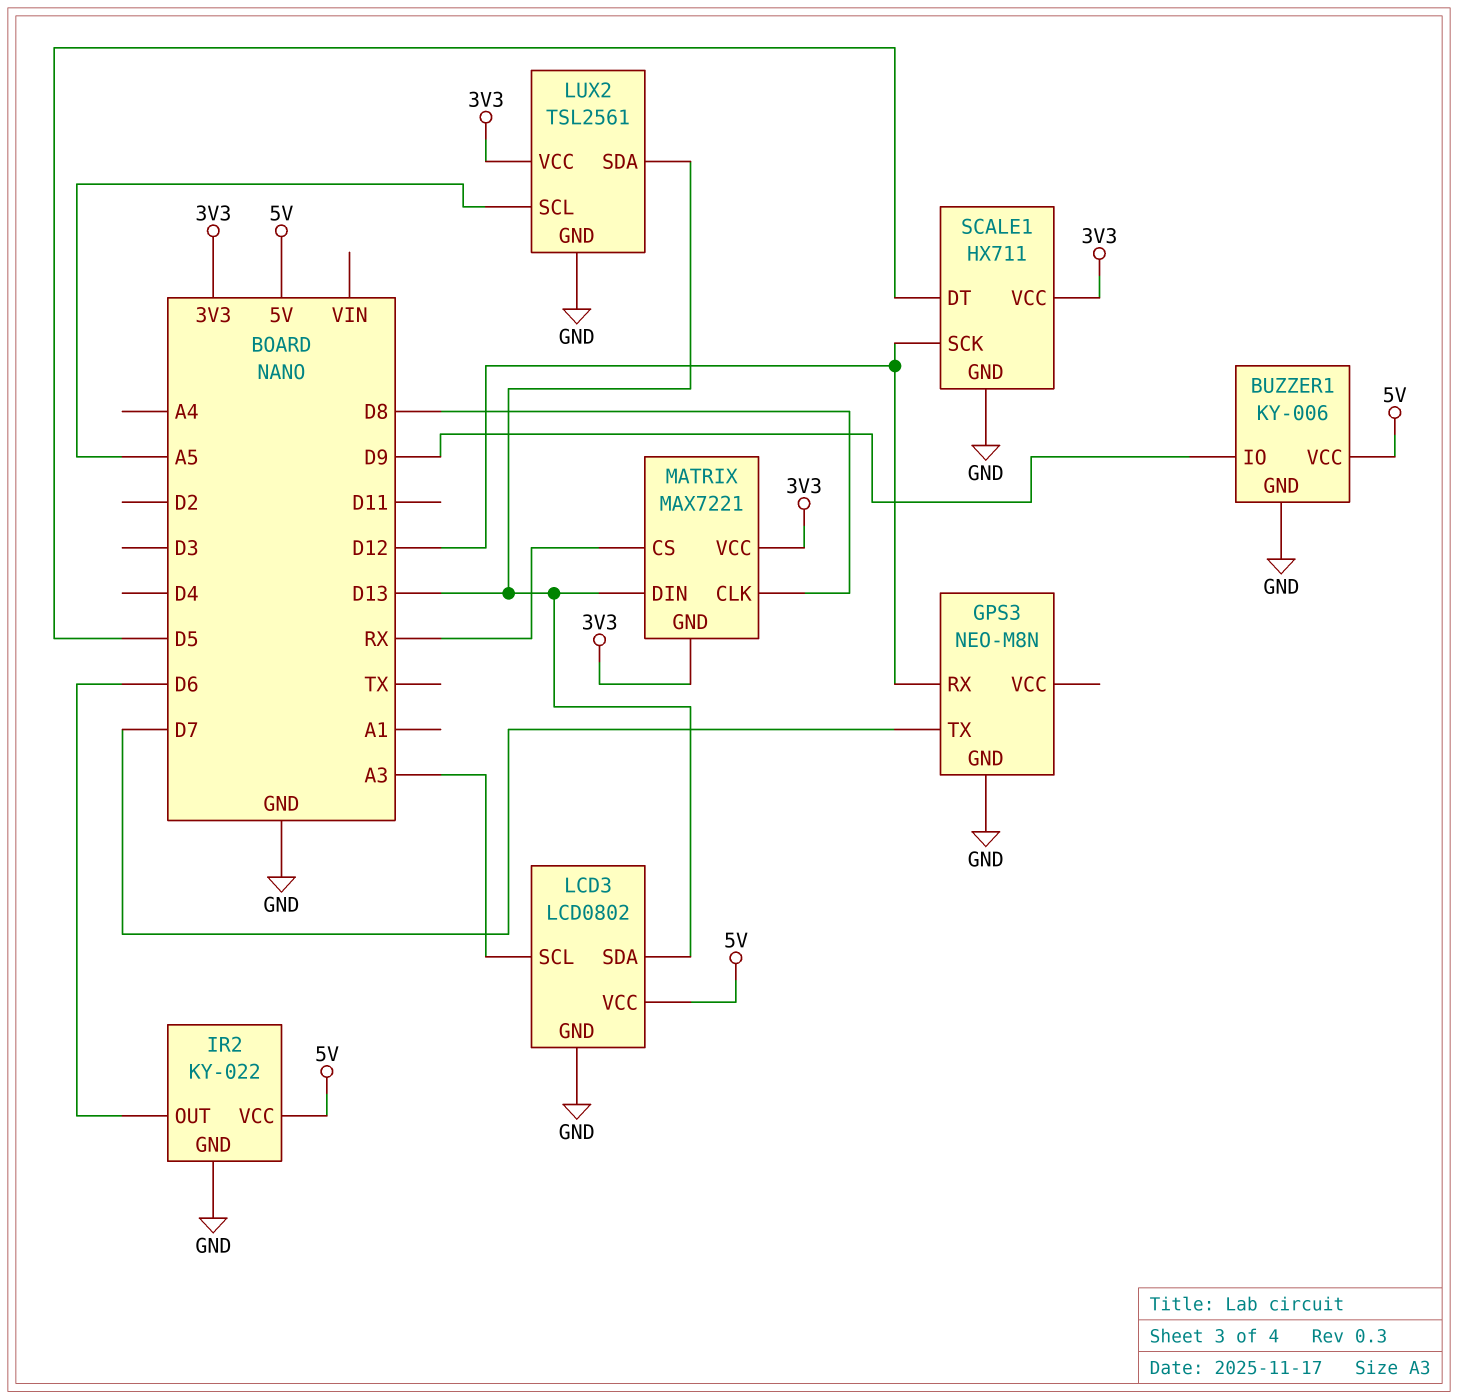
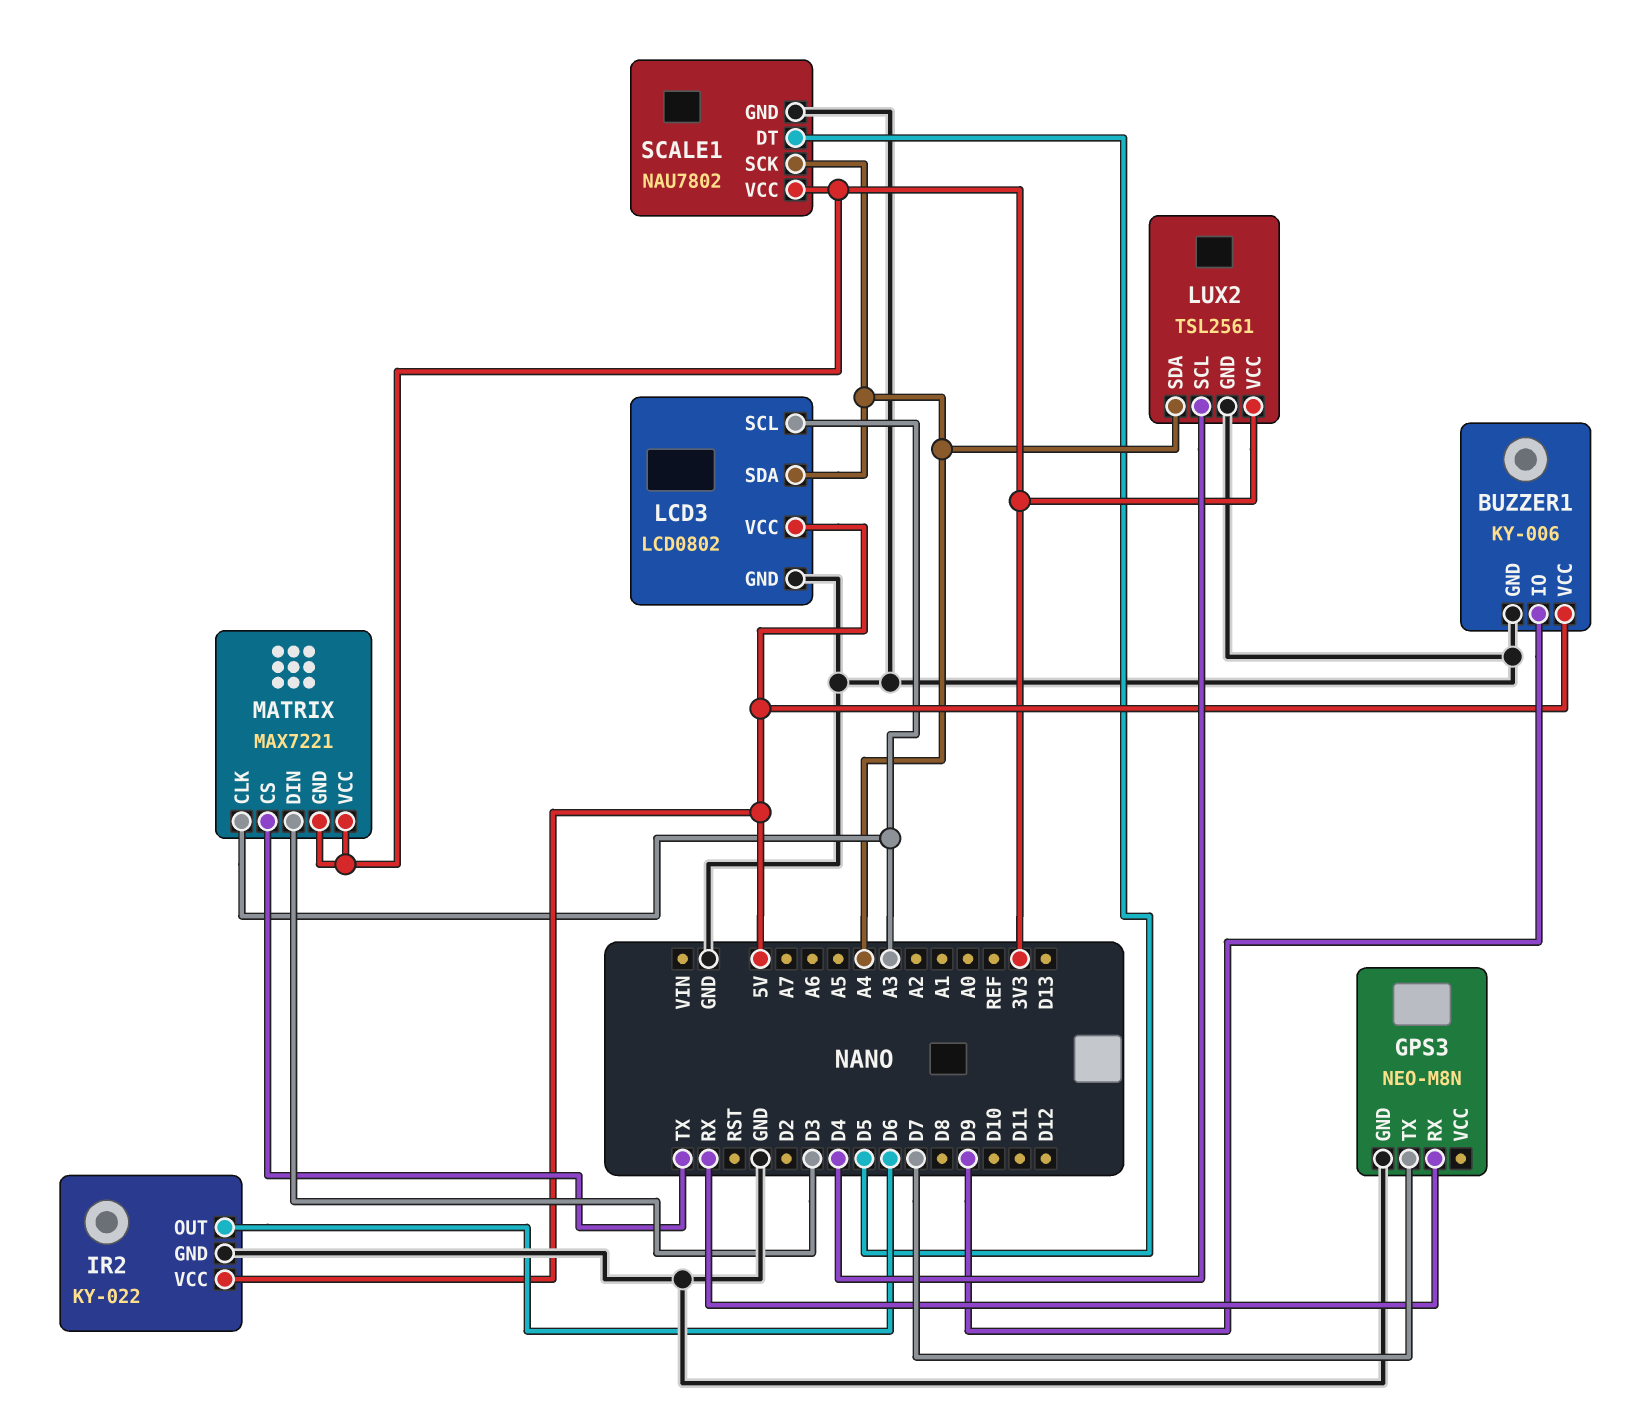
GPS3 pin RX: D12 -> RX
LCD3 pin SDA: D13 -> A4
LUX2 pin SCL: A5 -> D4
LUX2 pin SDA: D13 -> A4
MATRIX pin CLK: D8 -> A3
MATRIX pin CS: RX -> TX
MATRIX pin DIN: D13 -> D3
SCALE1: HX711 -> NAU7802
SCALE1 pin SCK: D12 -> A4

